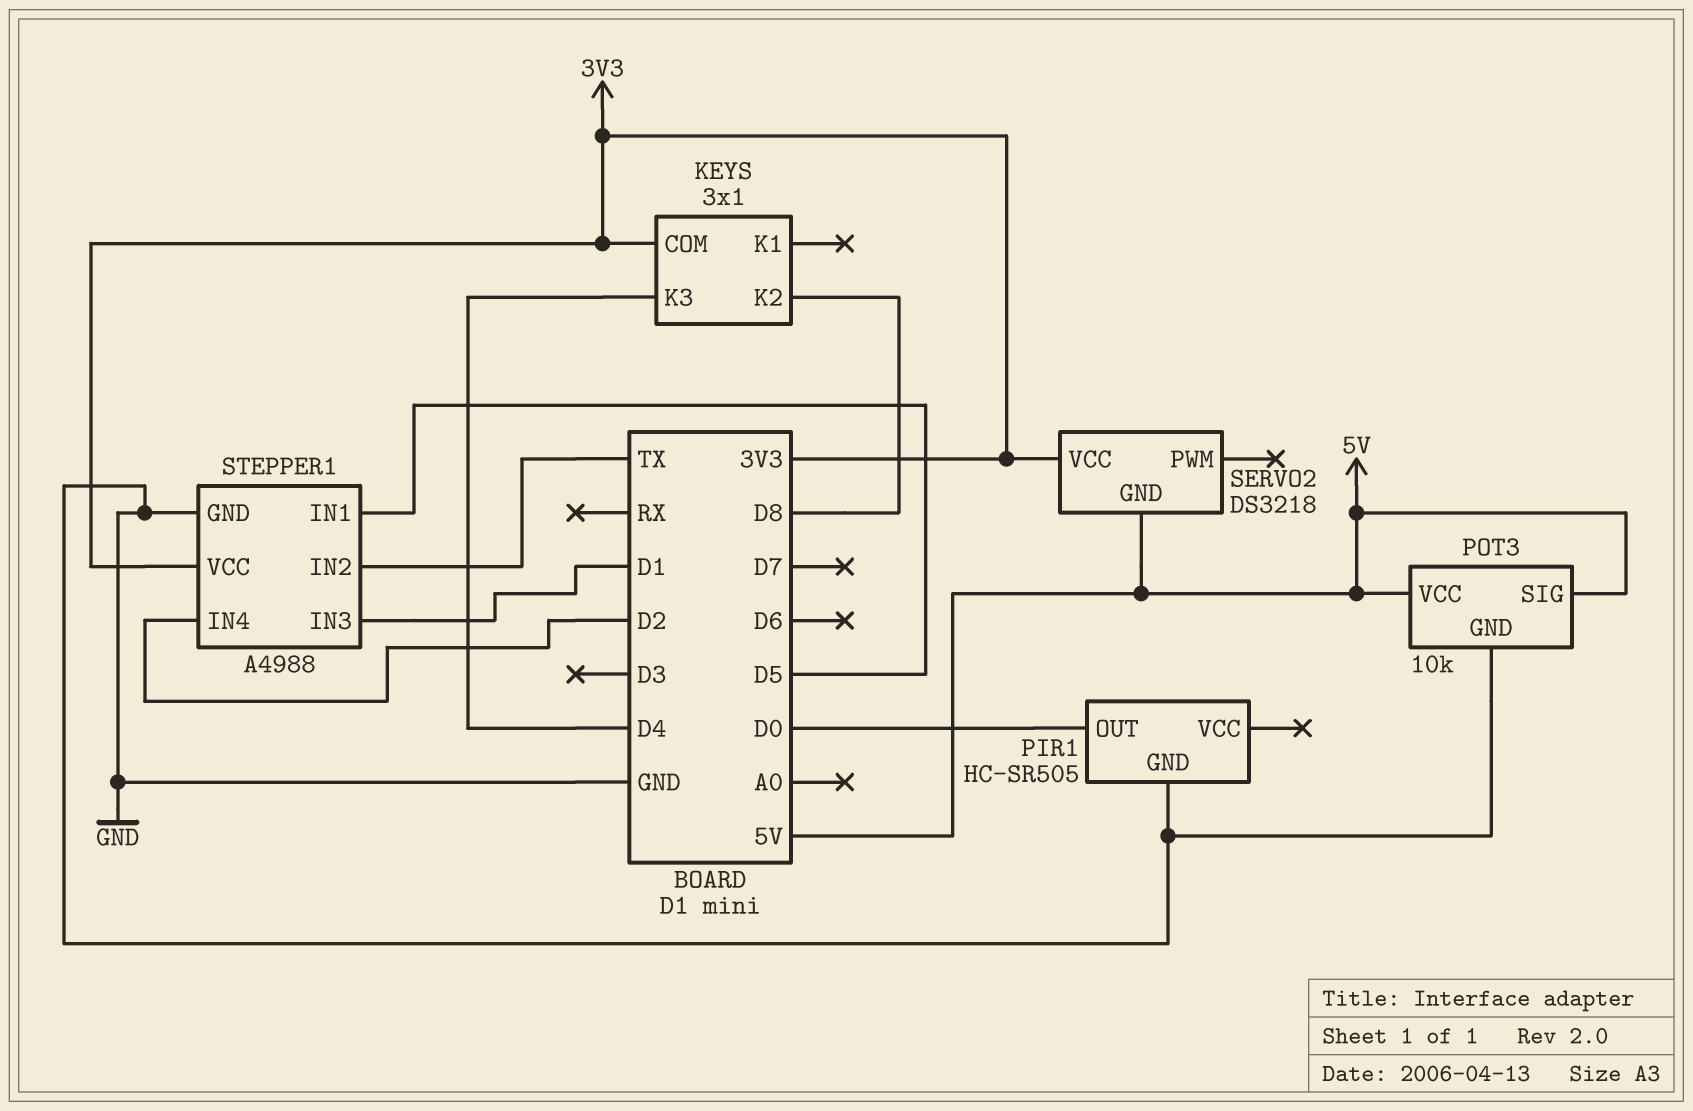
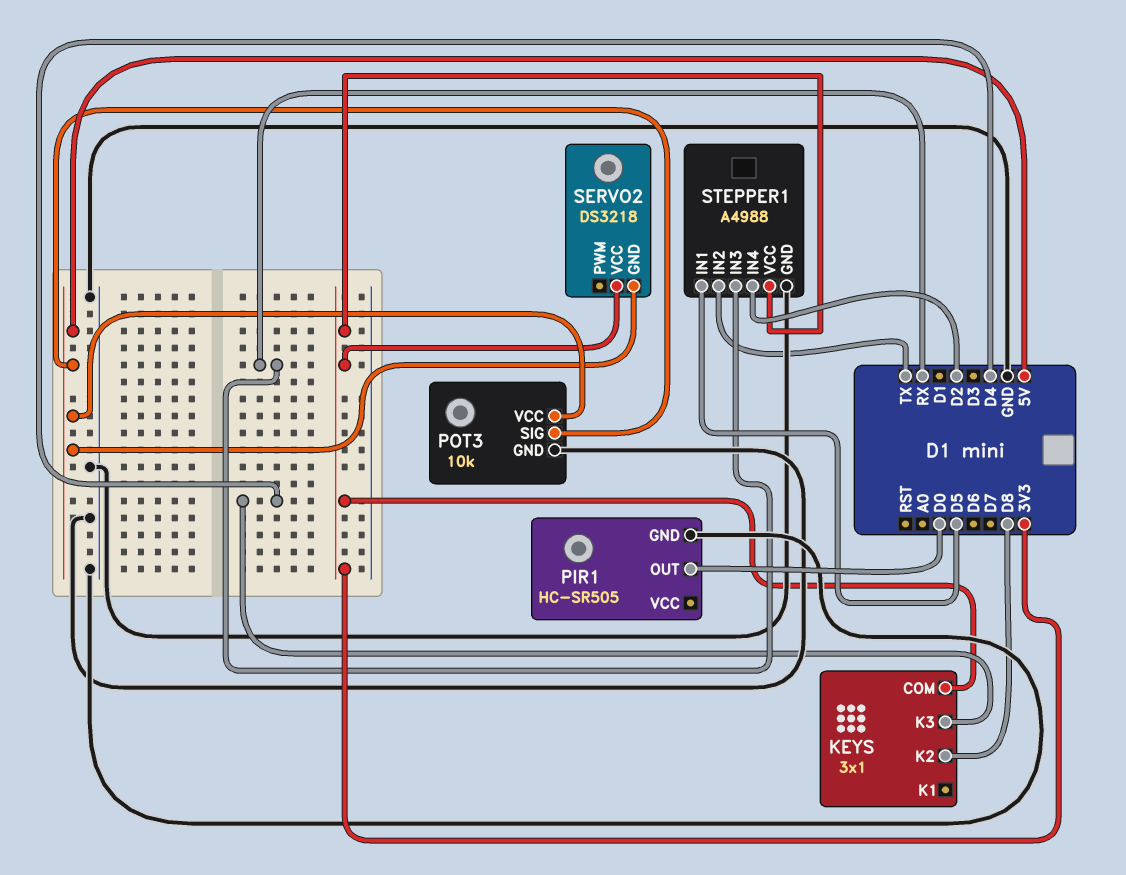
STEPPER1 pin IN3: D1 -> RX

